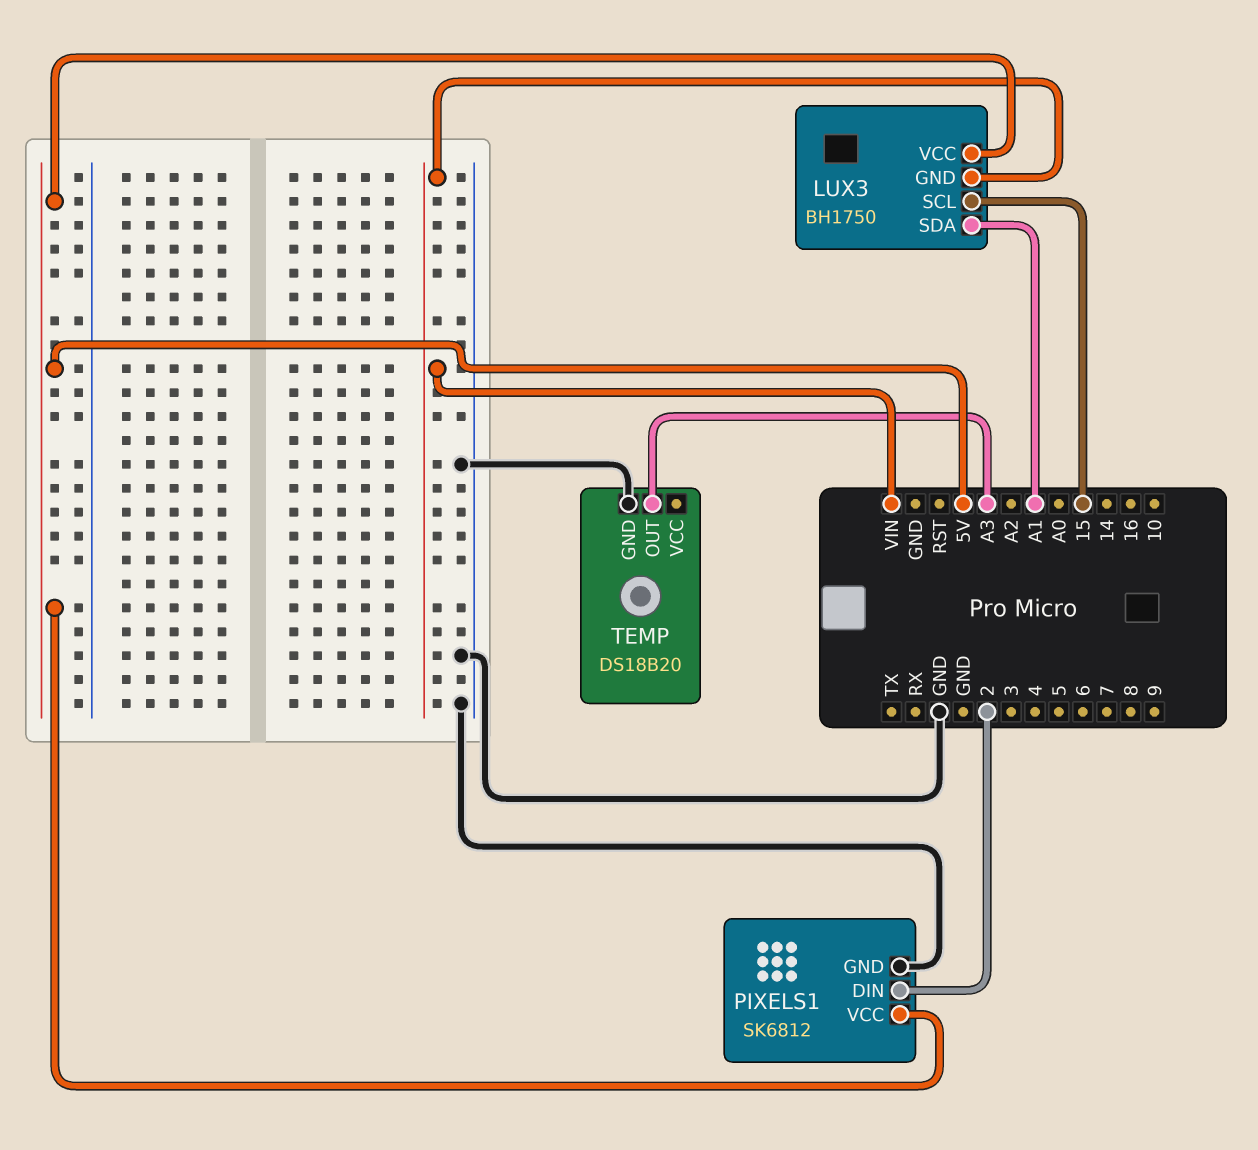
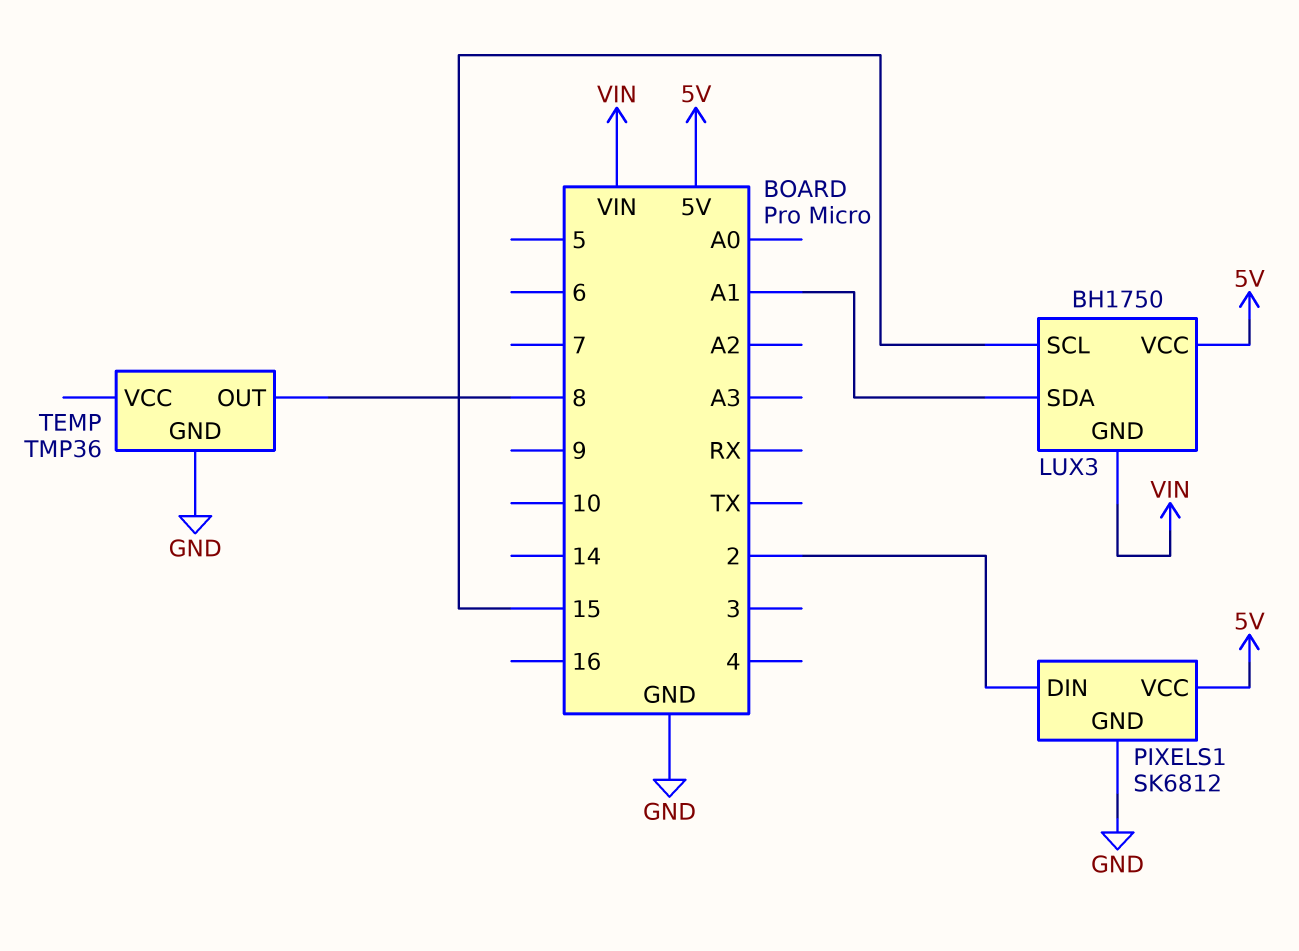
TEMP: DS18B20 -> TMP36
TEMP pin OUT: A3 -> 8

